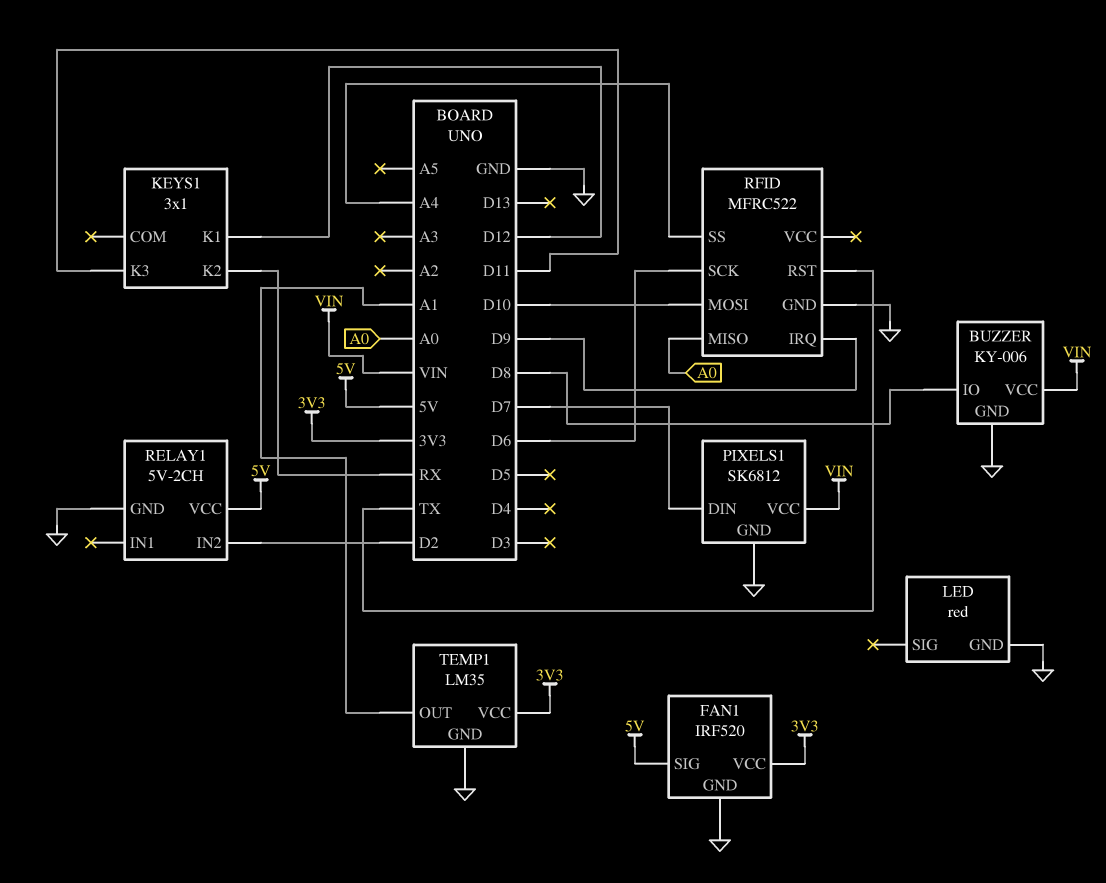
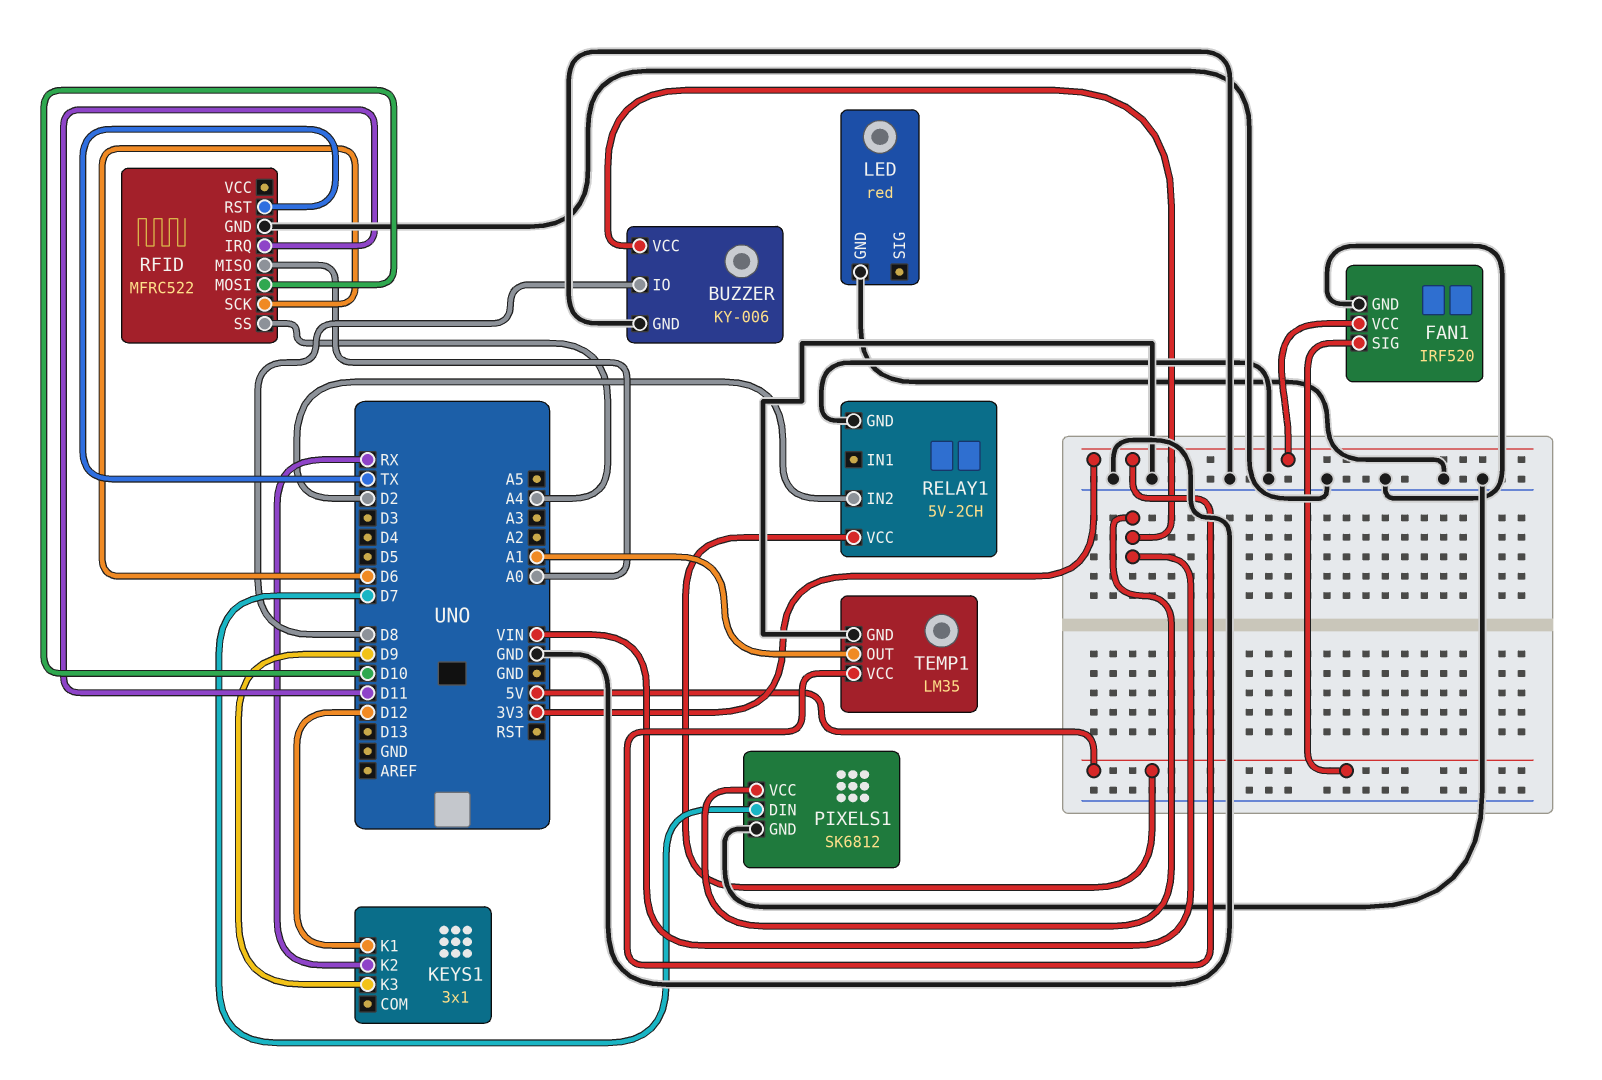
KEYS1 pin K3: D11 -> D9
RFID pin IRQ: D9 -> D11

